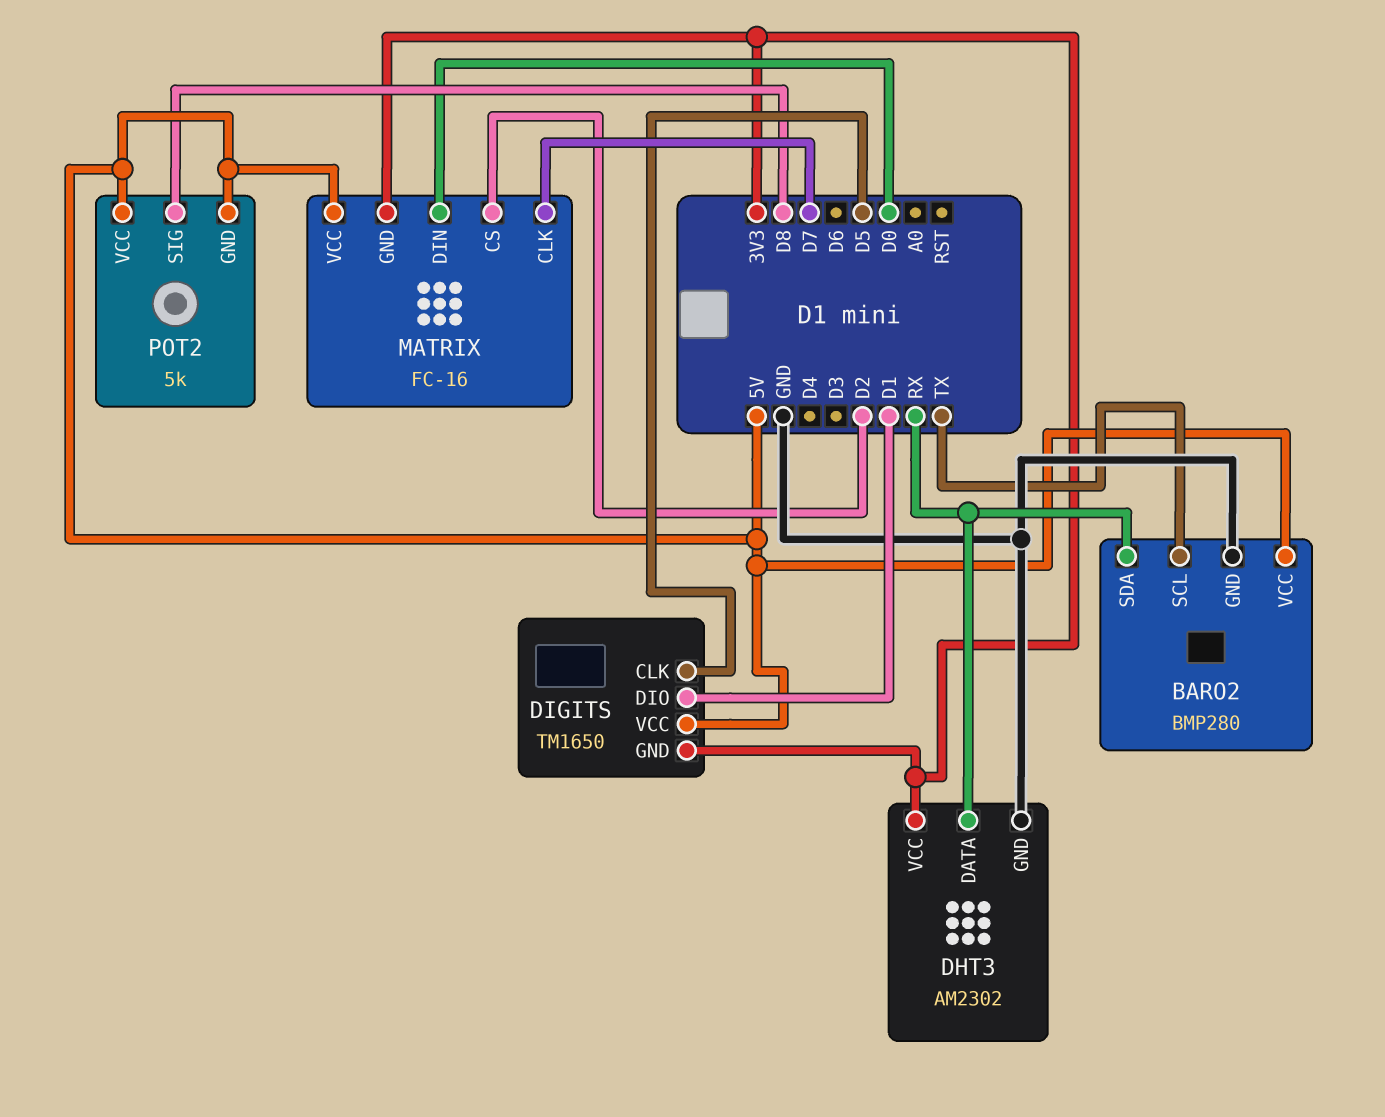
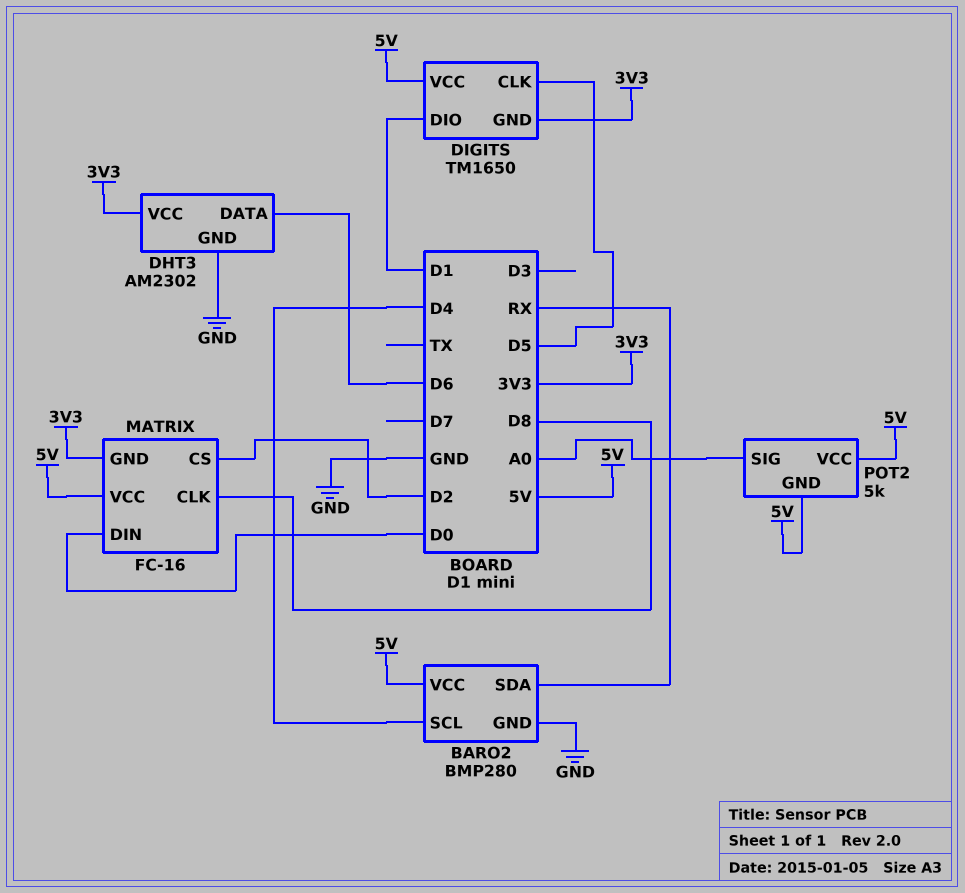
BARO2 pin SCL: TX -> D4
DHT3 pin DATA: RX -> D6
MATRIX pin CLK: D7 -> D8
POT2 pin SIG: D8 -> A0

